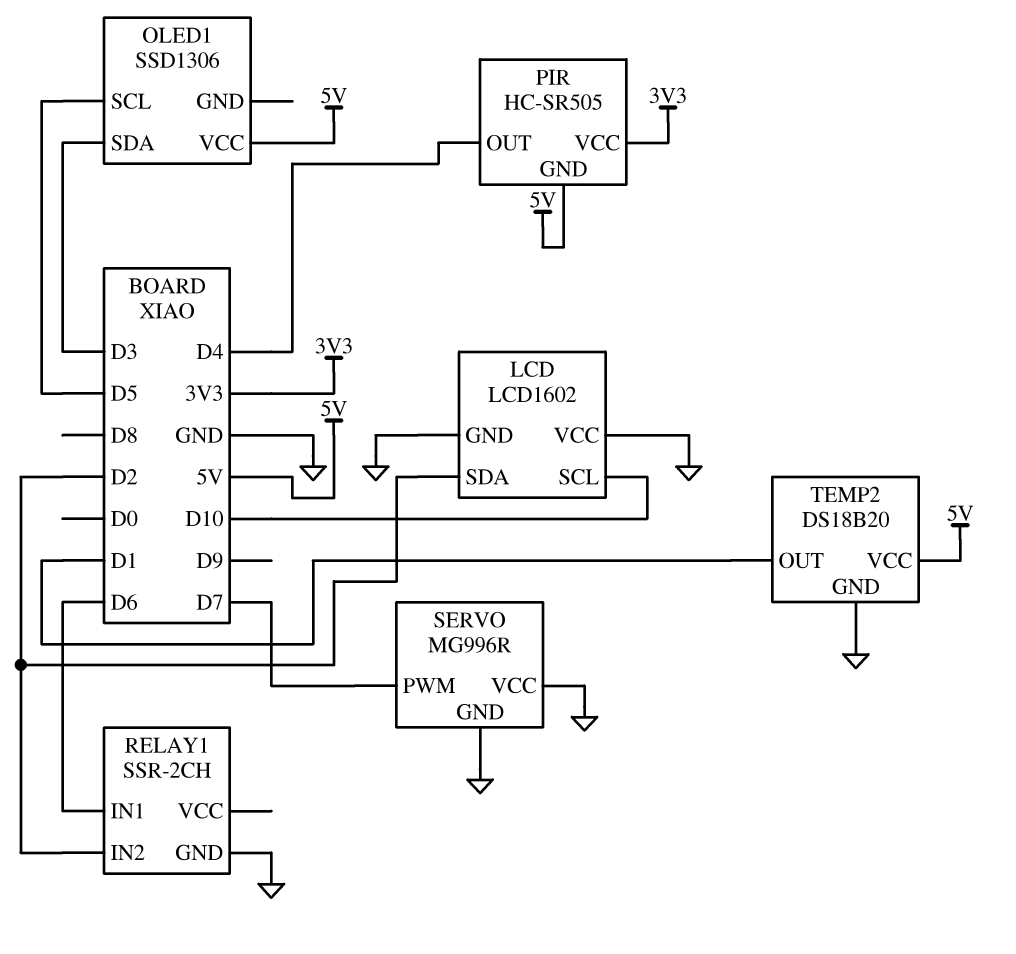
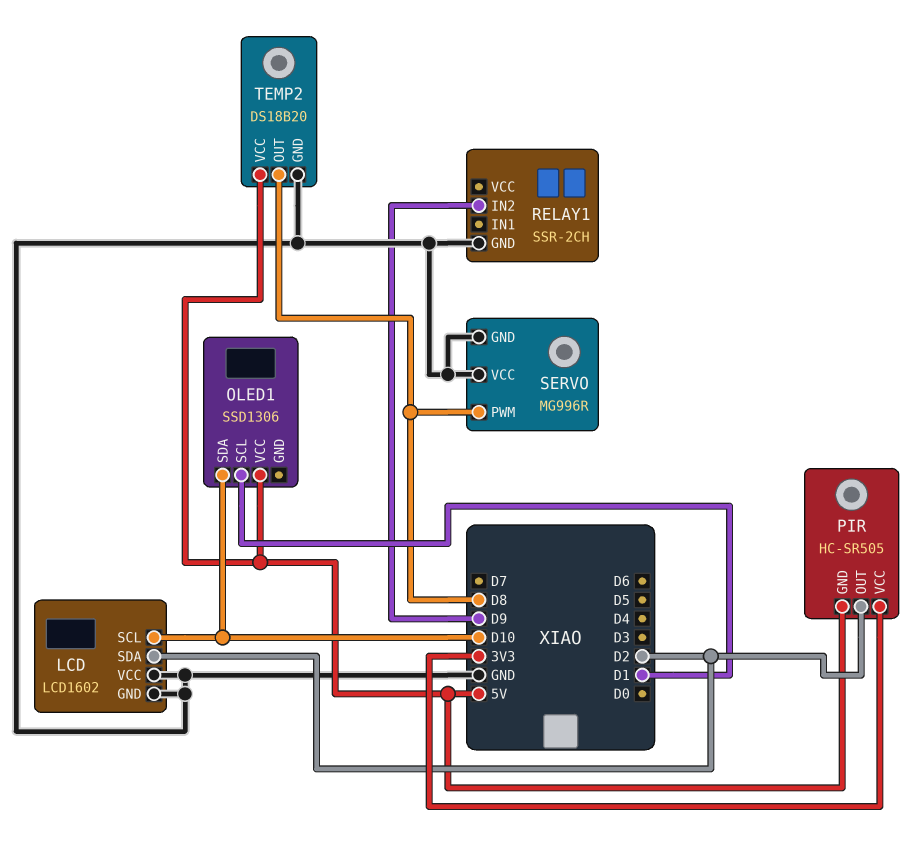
OLED1 pin SCL: D5 -> D1
OLED1 pin SDA: D3 -> D10
PIR pin OUT: D4 -> D2
RELAY1 pin IN1: D6 -> none
RELAY1 pin IN2: D2 -> D9
SERVO pin PWM: D7 -> D8
TEMP2 pin OUT: D1 -> D8

